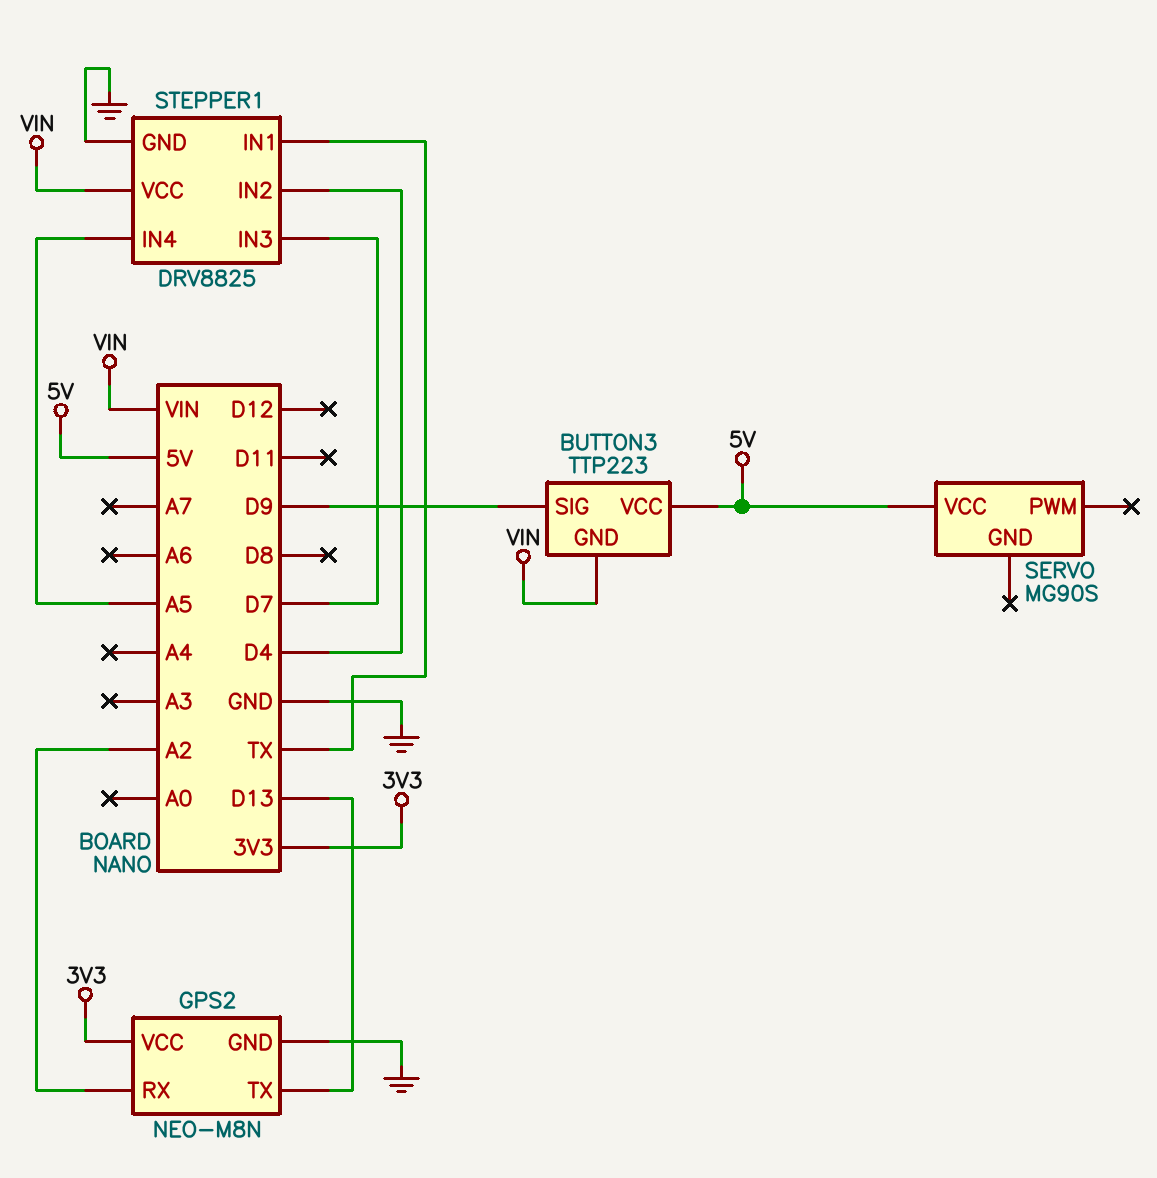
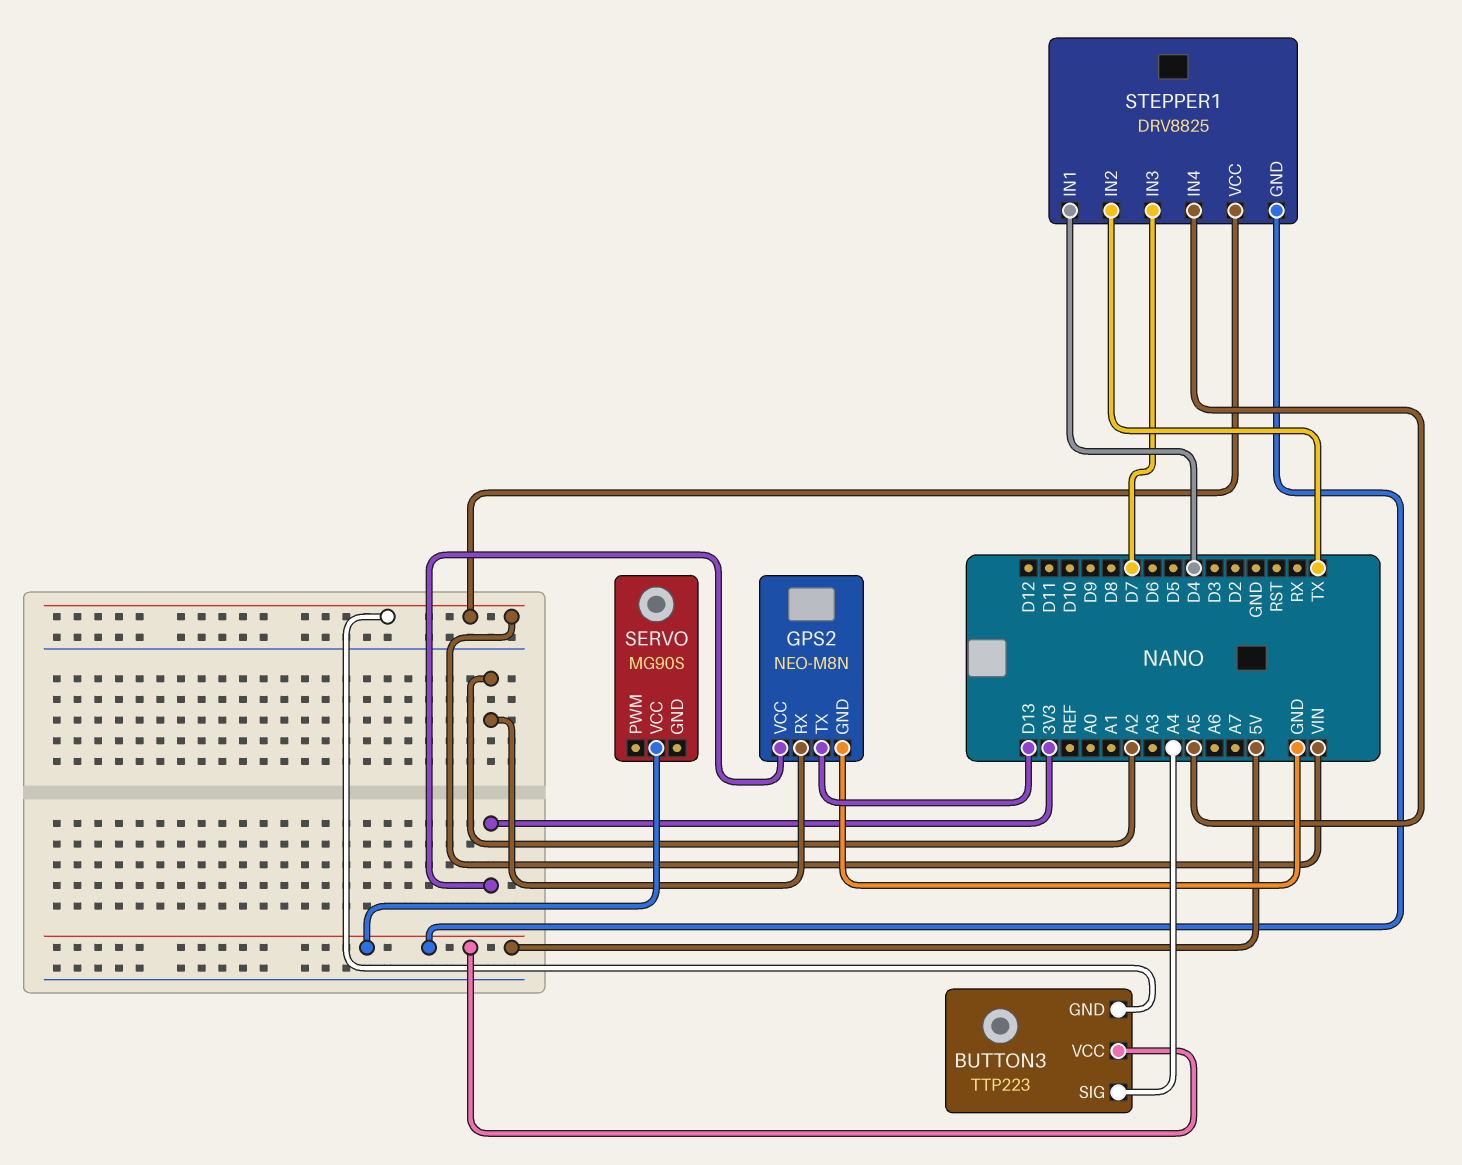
BUTTON3 pin SIG: D9 -> A4
STEPPER1 pin GND: GND -> 5V
STEPPER1 pin IN1: TX -> D4
STEPPER1 pin IN2: D4 -> TX

